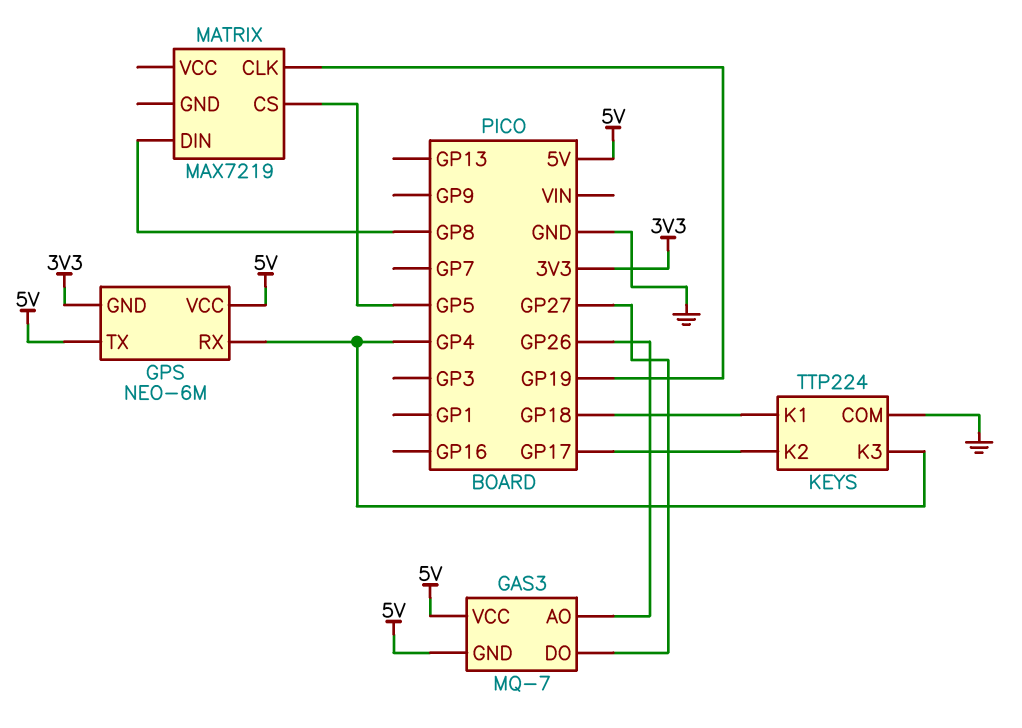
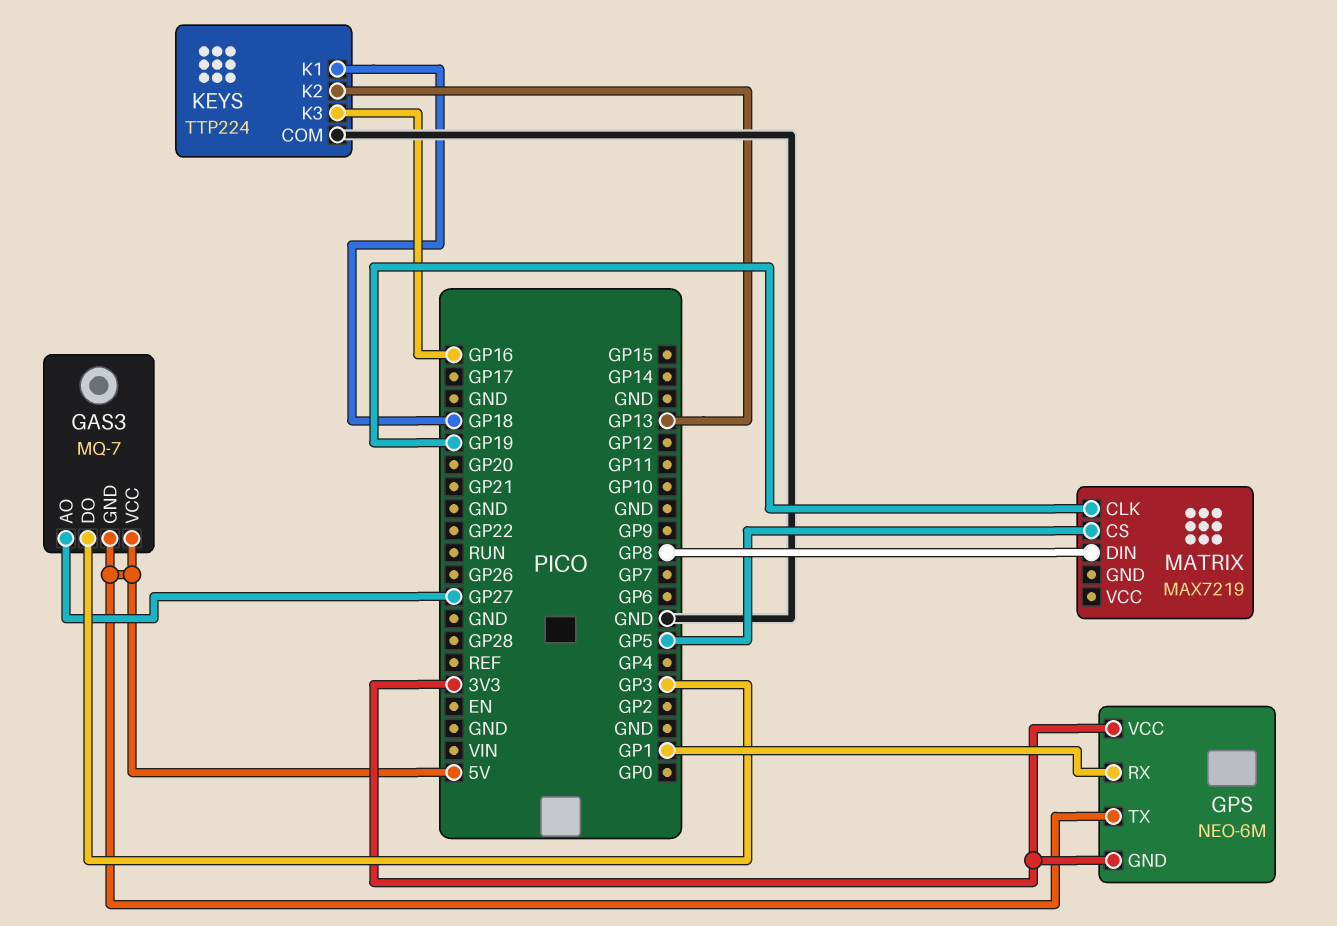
GAS3 pin AO: GP26 -> GP27
GAS3 pin DO: GP27 -> GP3
GPS pin RX: GP4 -> GP1
GPS pin VCC: 5V -> 3V3
KEYS pin K2: GP17 -> GP13
KEYS pin K3: GP4 -> GP16

